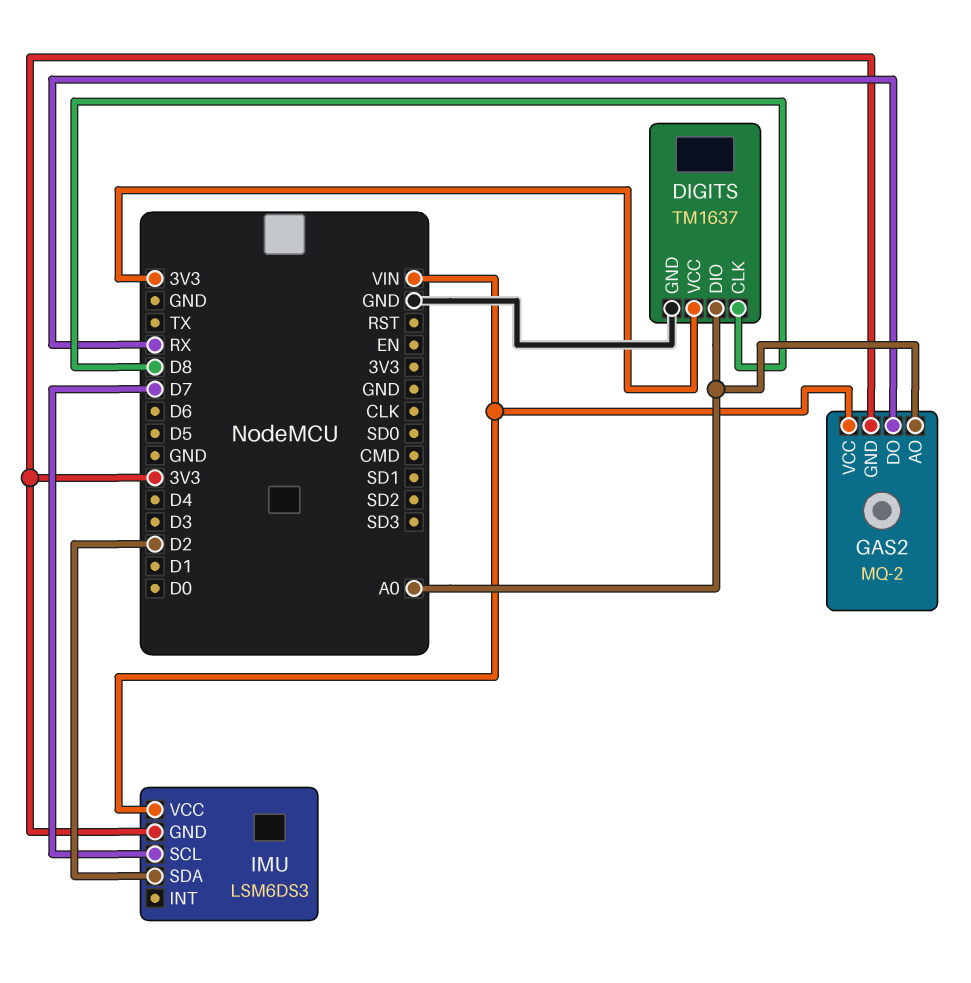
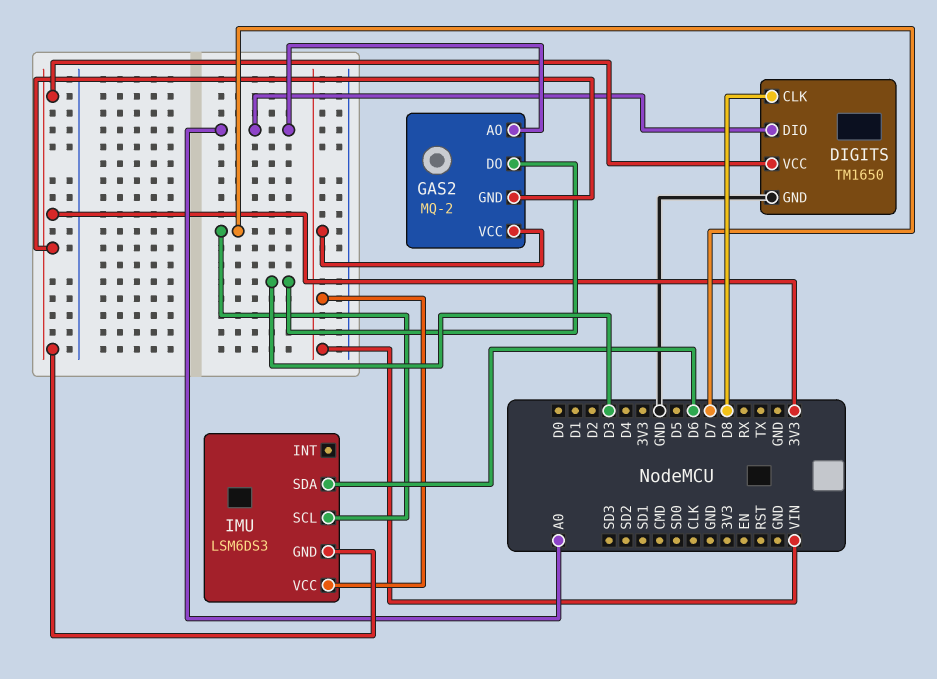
DIGITS: TM1637 -> TM1650
GAS2 pin DO: RX -> D3
IMU pin SDA: D2 -> D6

